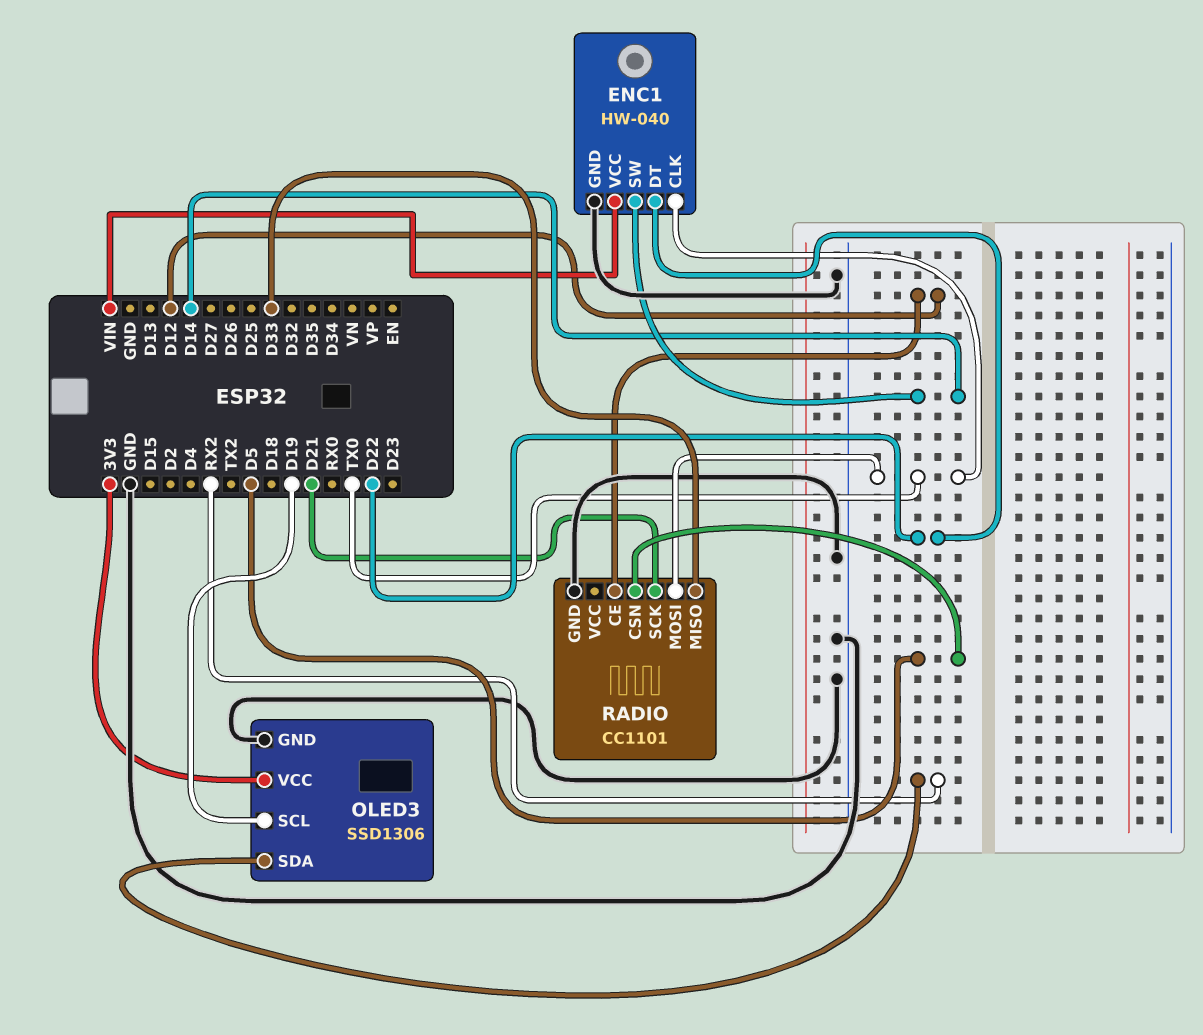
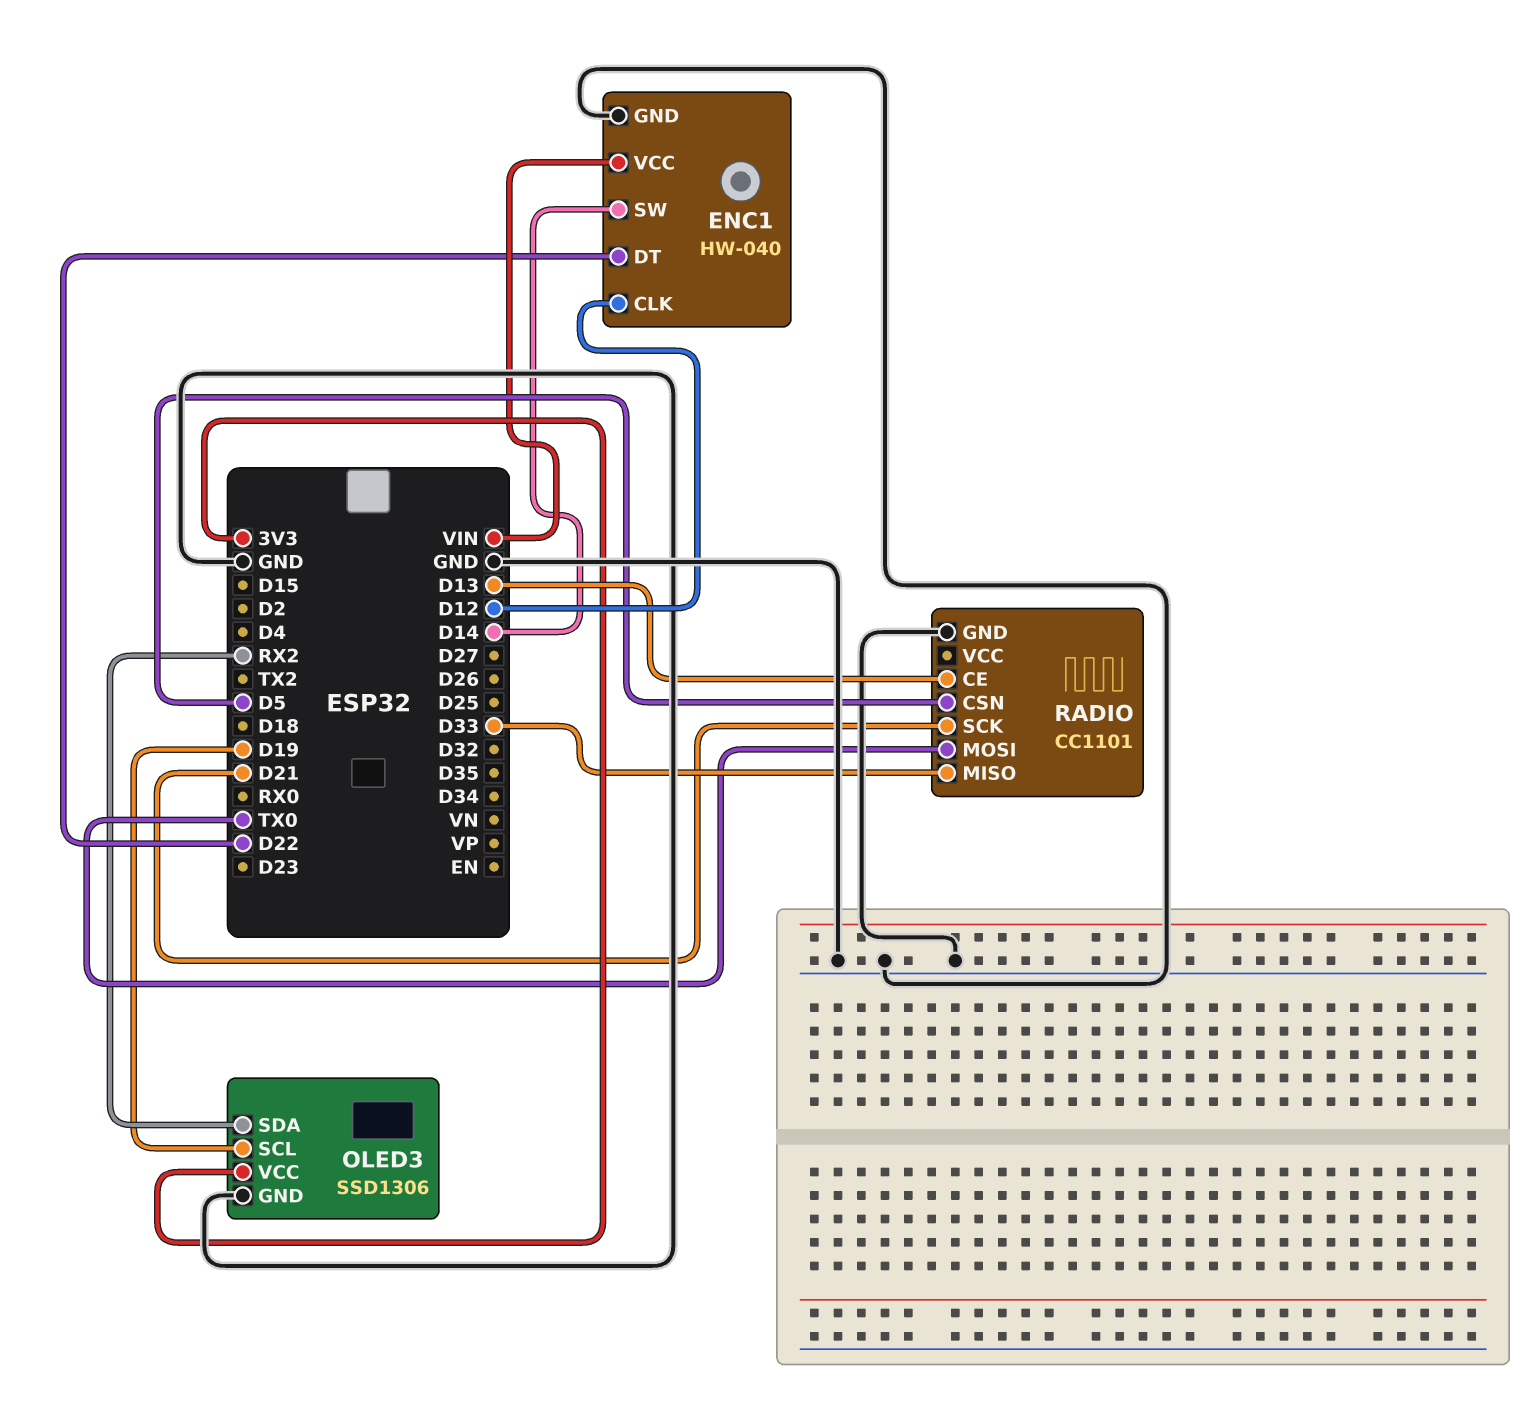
ENC1 pin CLK: TX0 -> D12
RADIO pin CE: D12 -> D13

